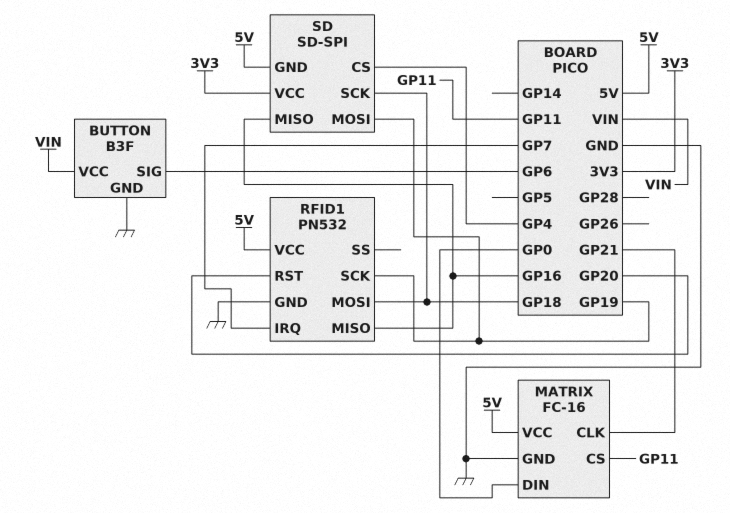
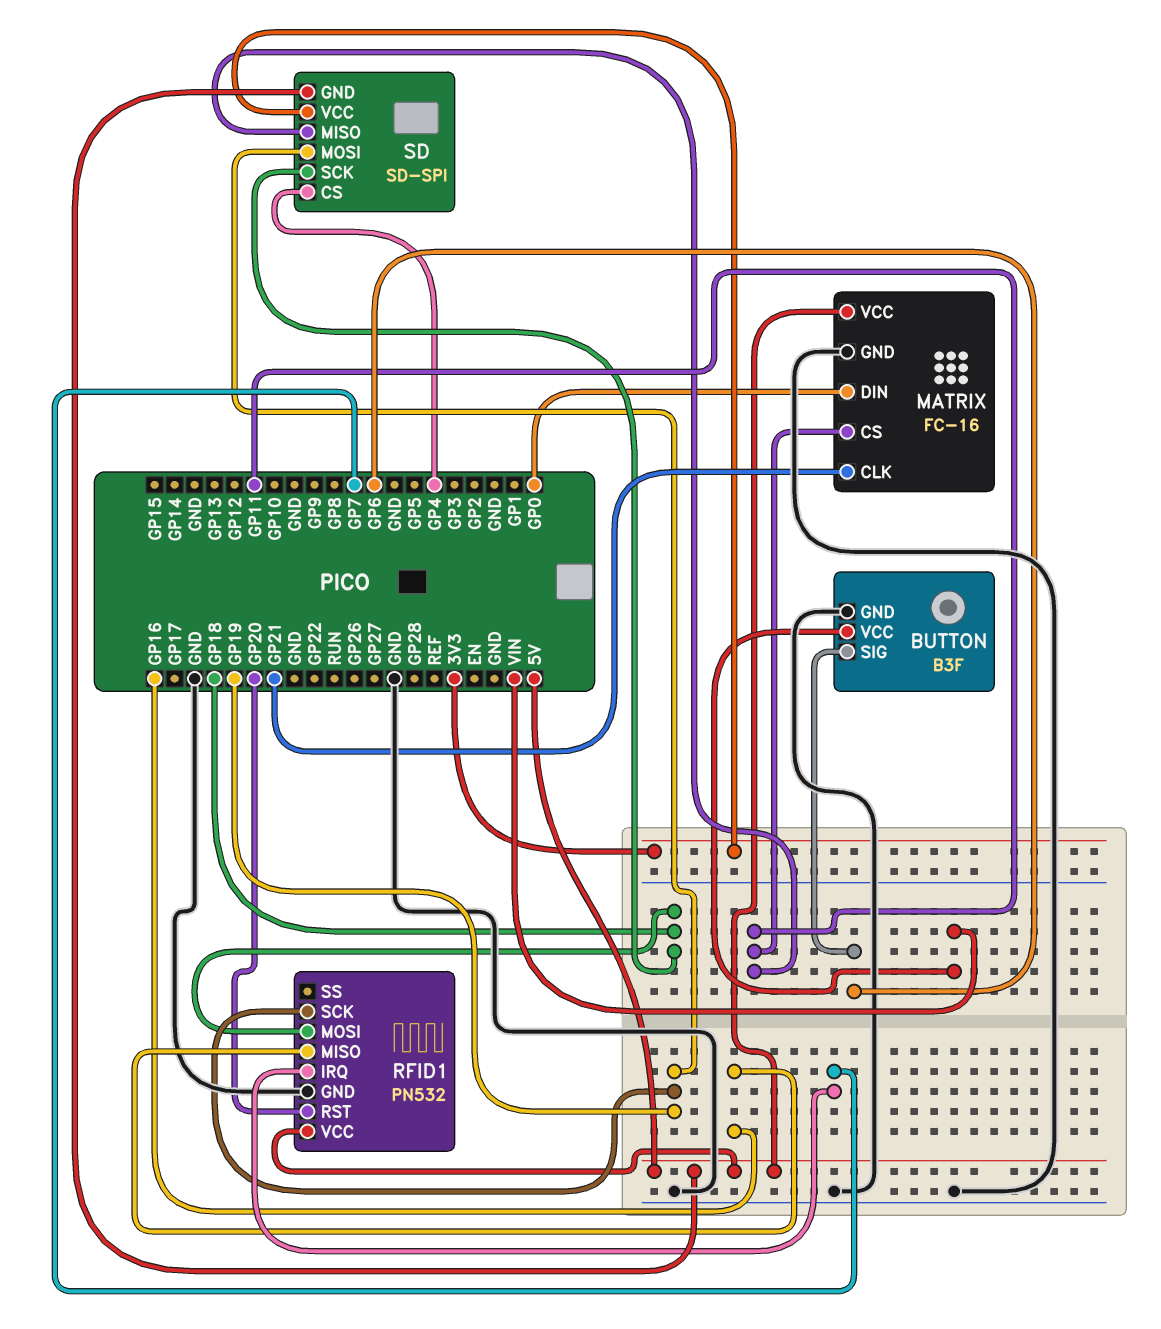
SD pin MISO: GP16 -> GP11

